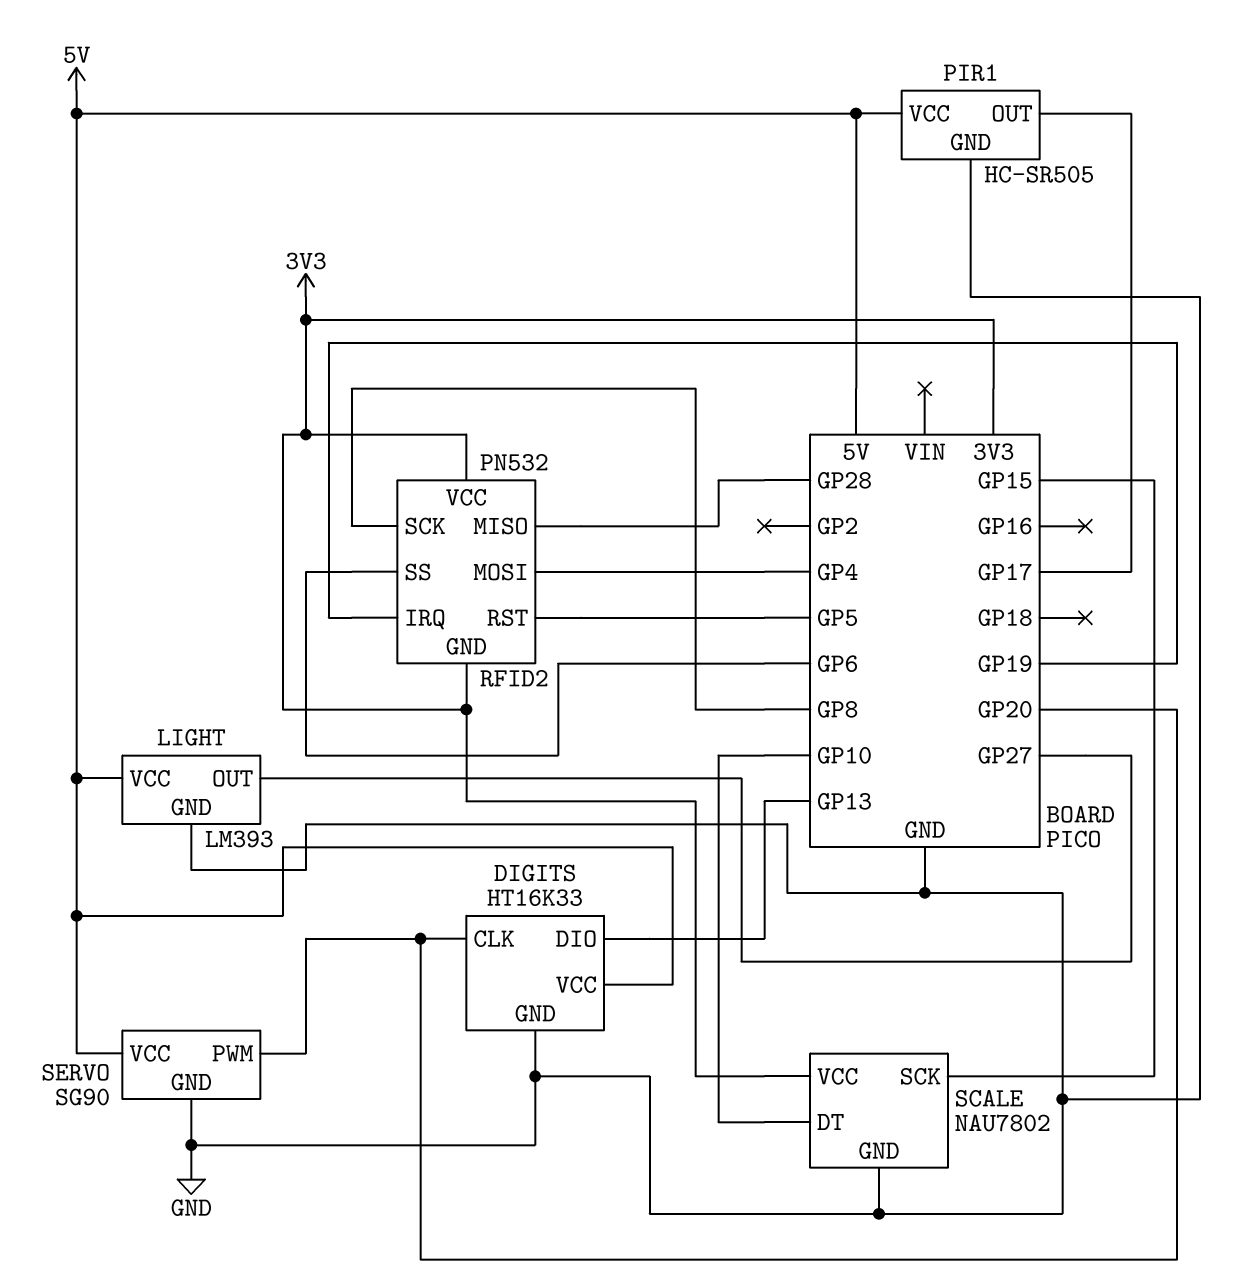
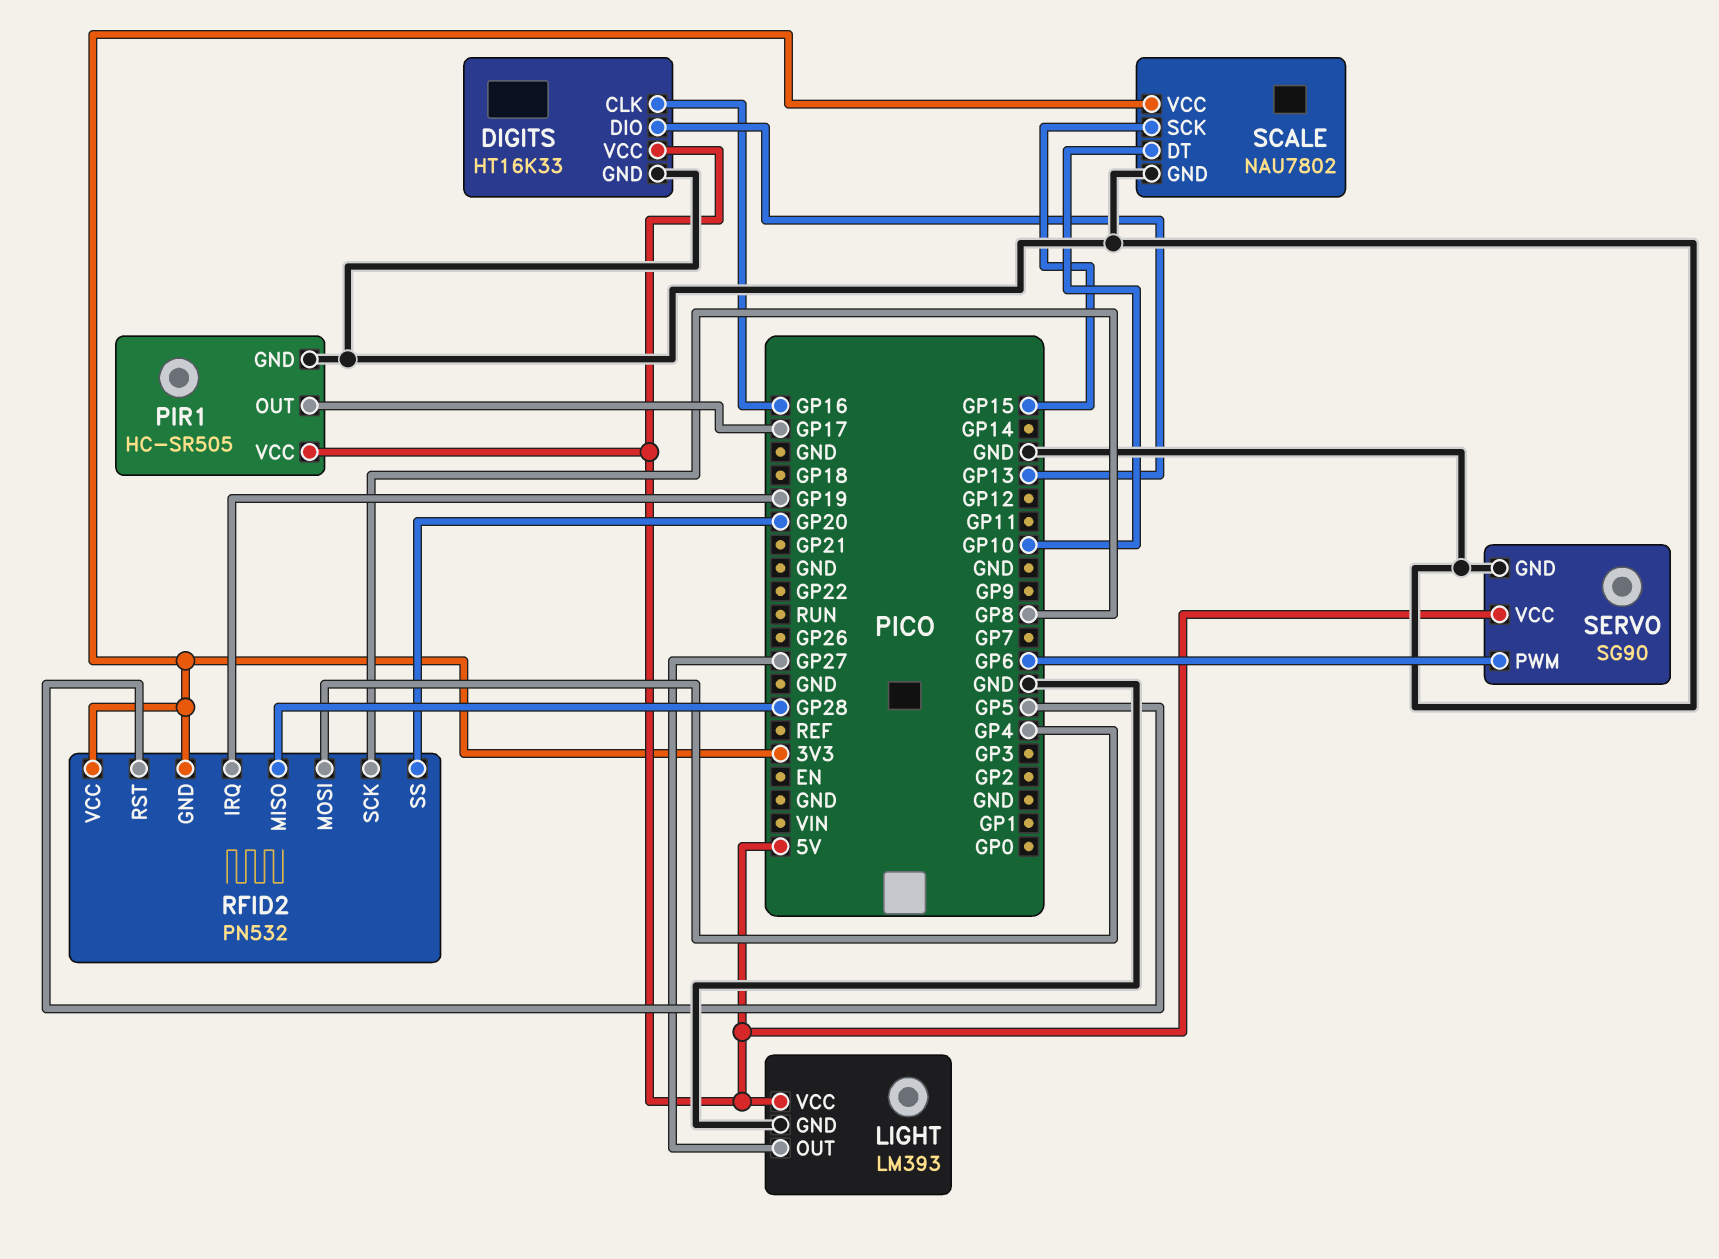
DIGITS pin CLK: GP20 -> GP16
RFID2 pin SS: GP6 -> GP20
SERVO pin PWM: GP20 -> GP6

